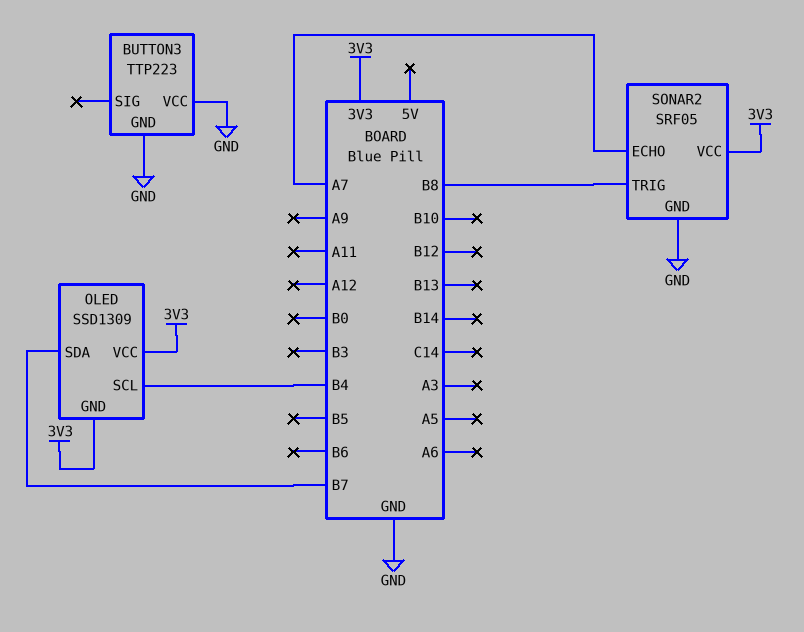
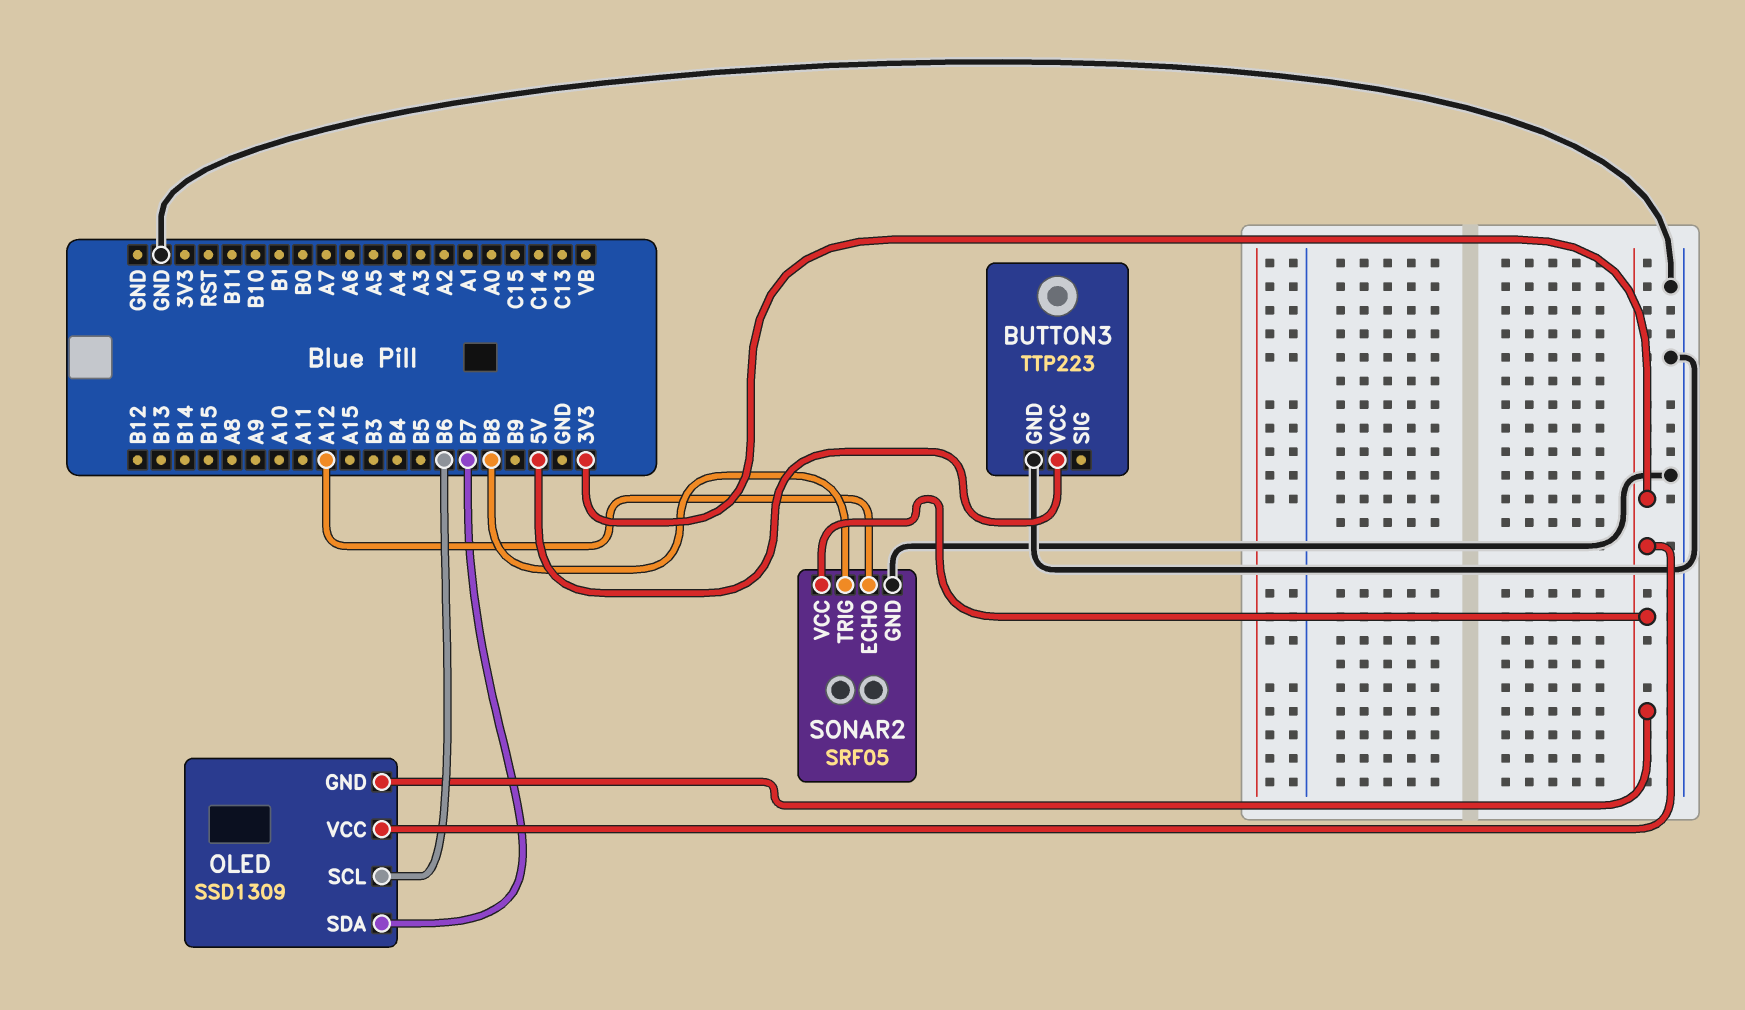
BUTTON3 pin VCC: GND -> 5V
OLED pin SCL: B4 -> B6
SONAR2 pin ECHO: A7 -> A12

